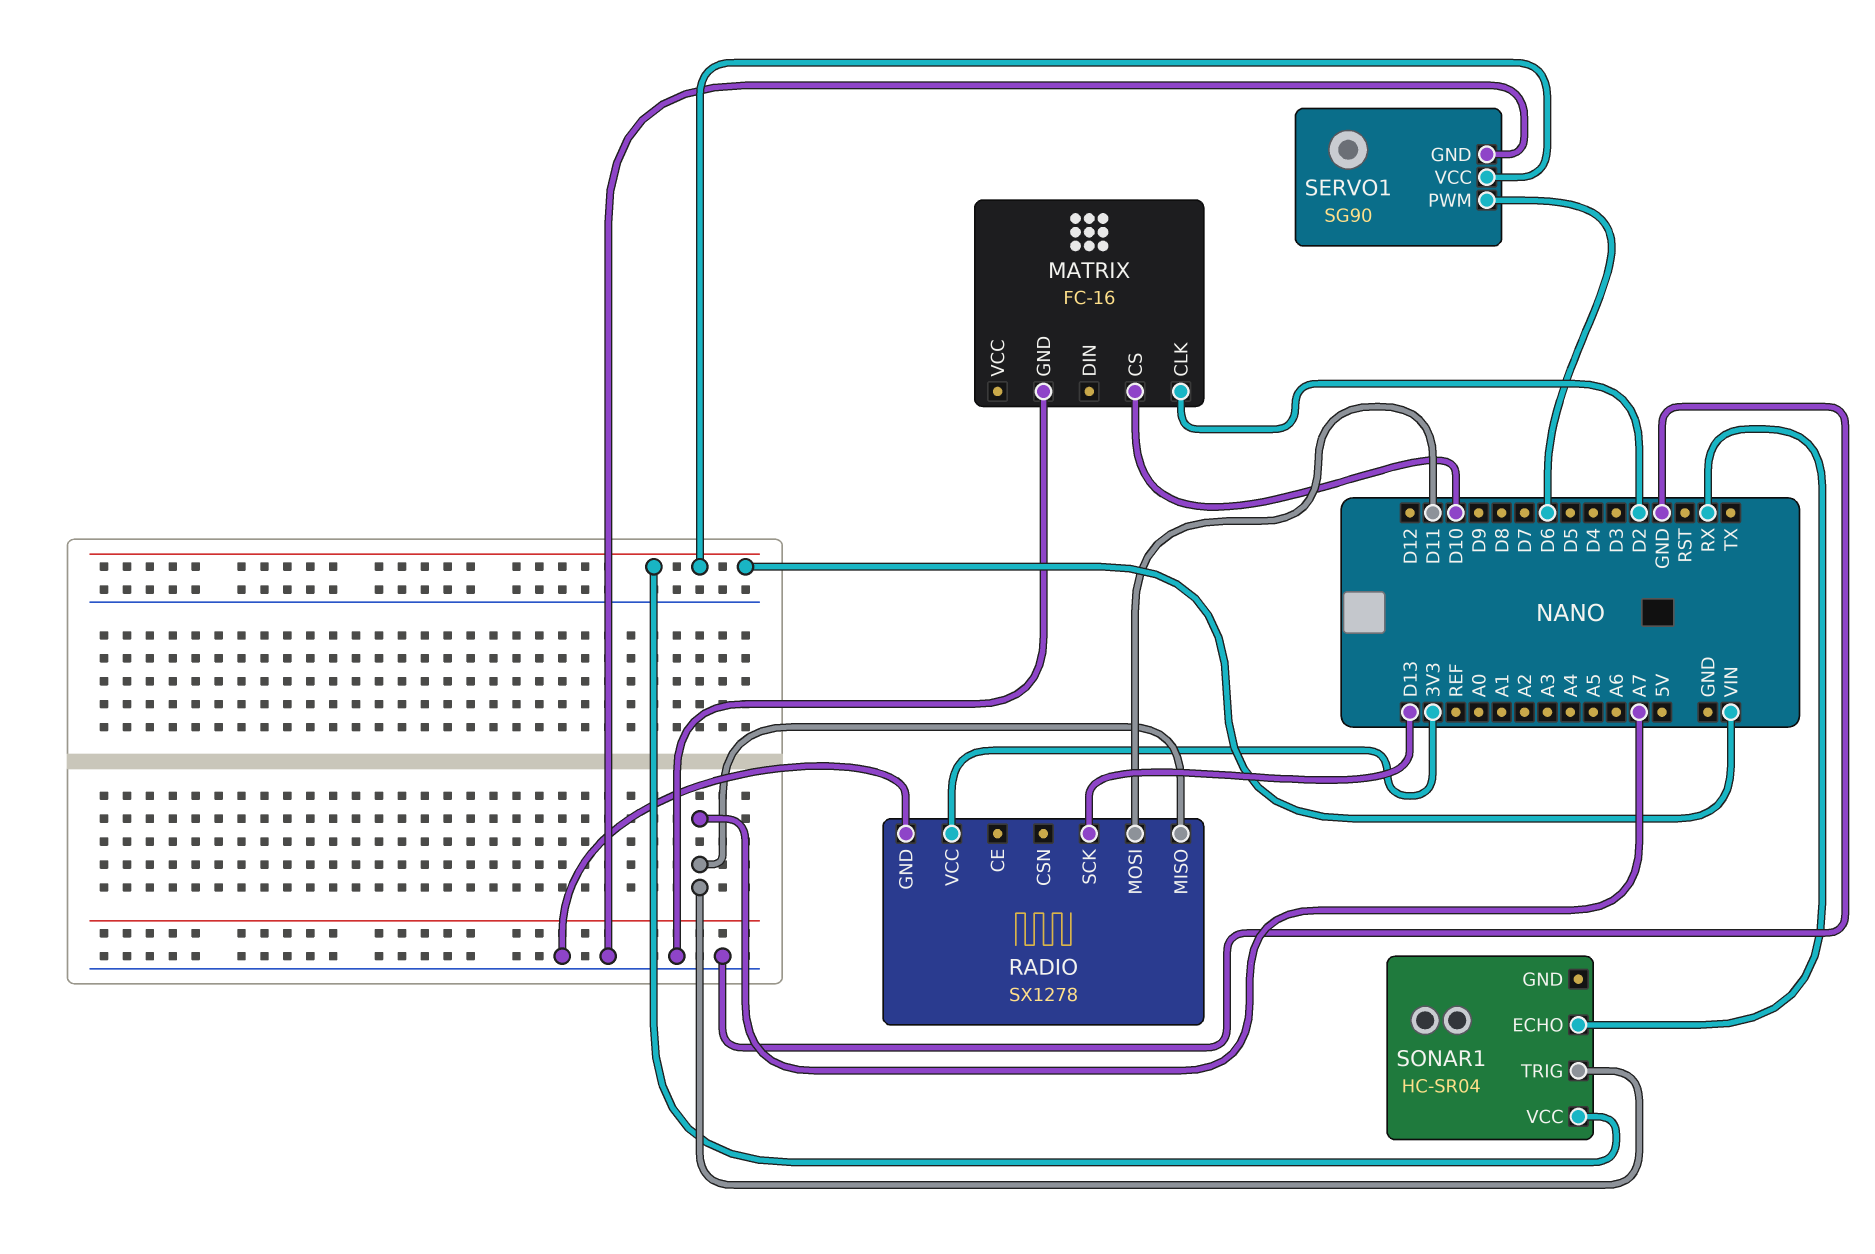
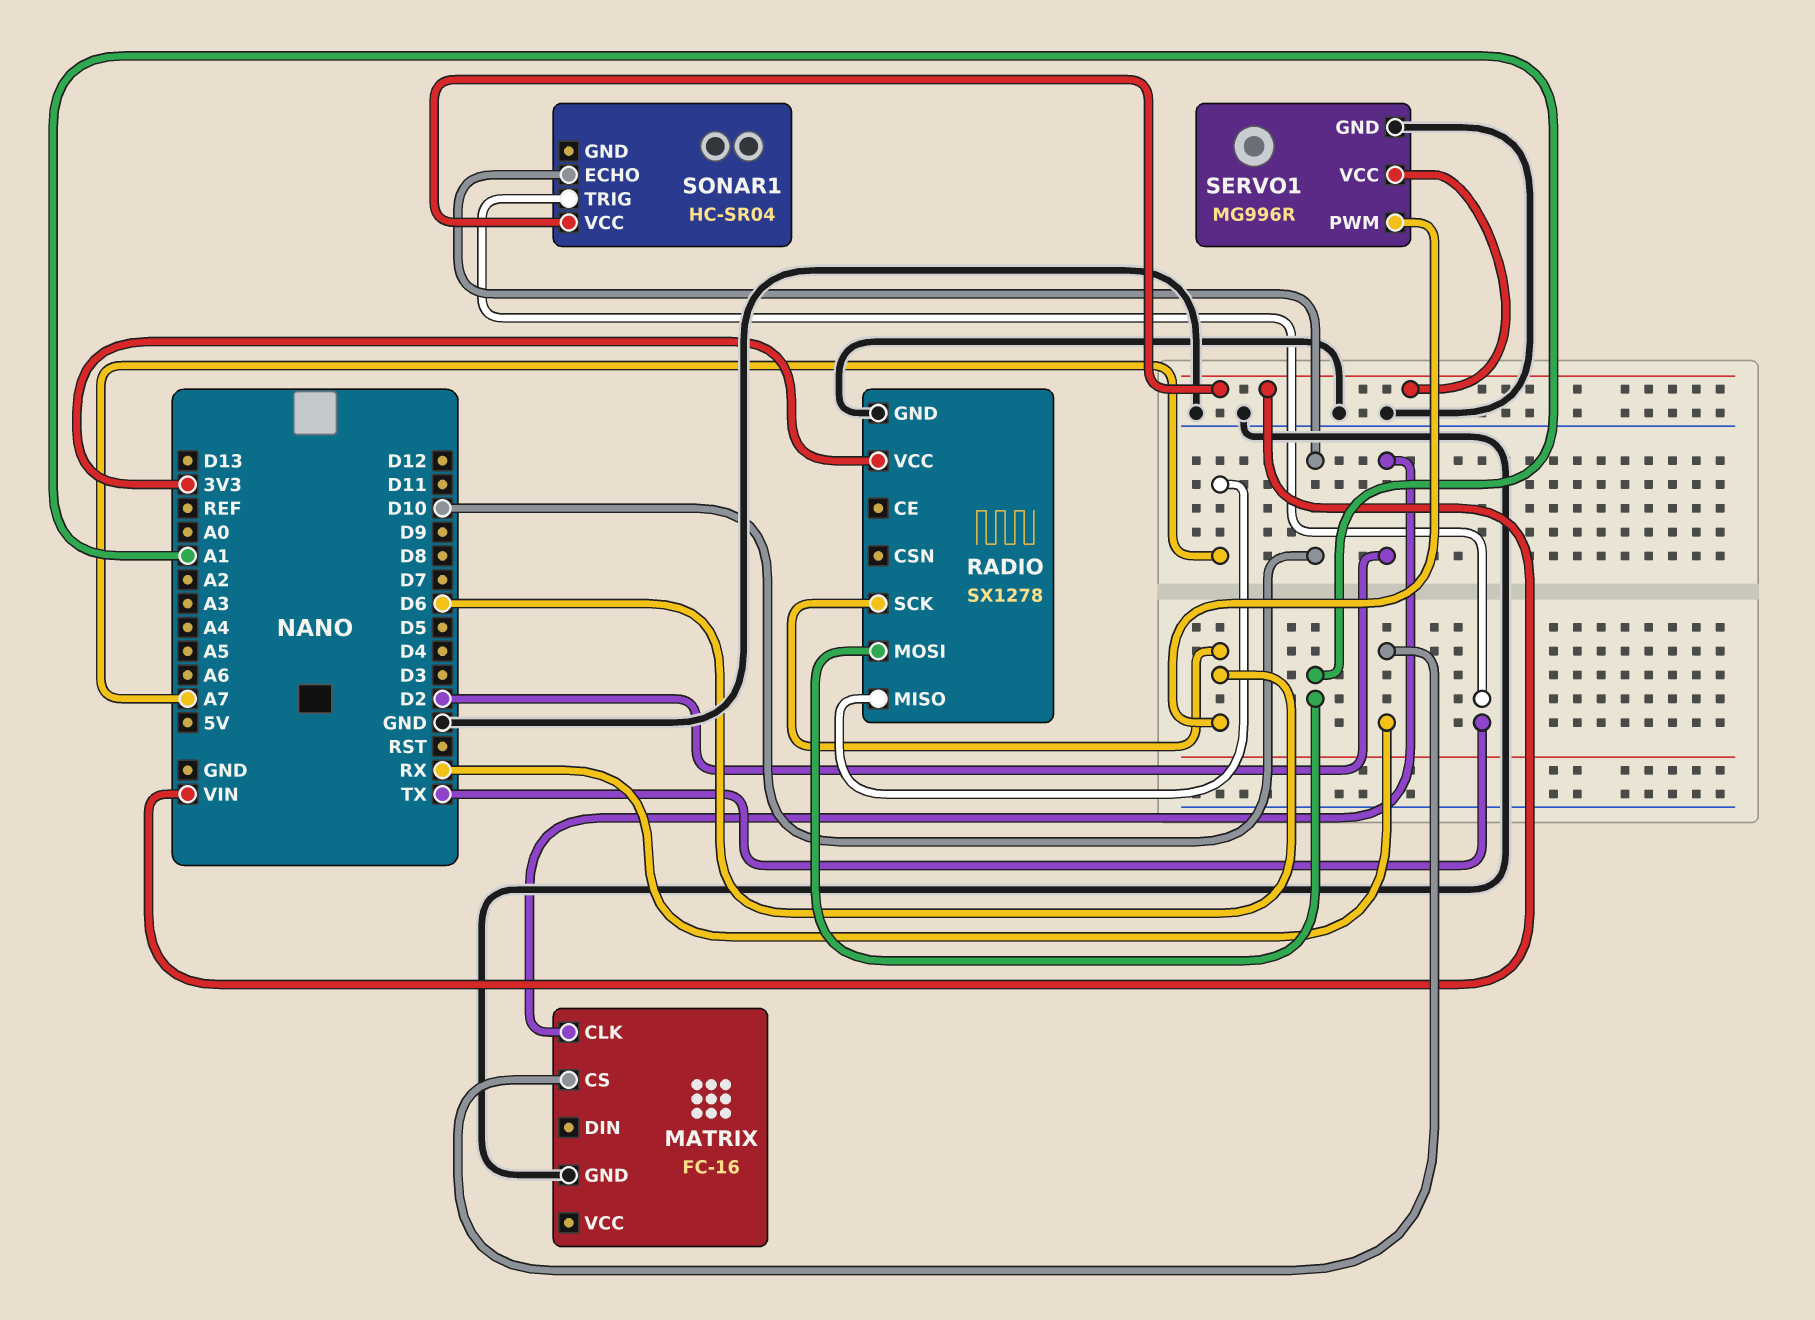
MATRIX pin CS: D10 -> RX
RADIO pin MOSI: D11 -> A1
RADIO pin SCK: D13 -> D6
SERVO1: SG90 -> MG996R
SONAR1 pin ECHO: RX -> D10
SONAR1 pin TRIG: A7 -> TX

